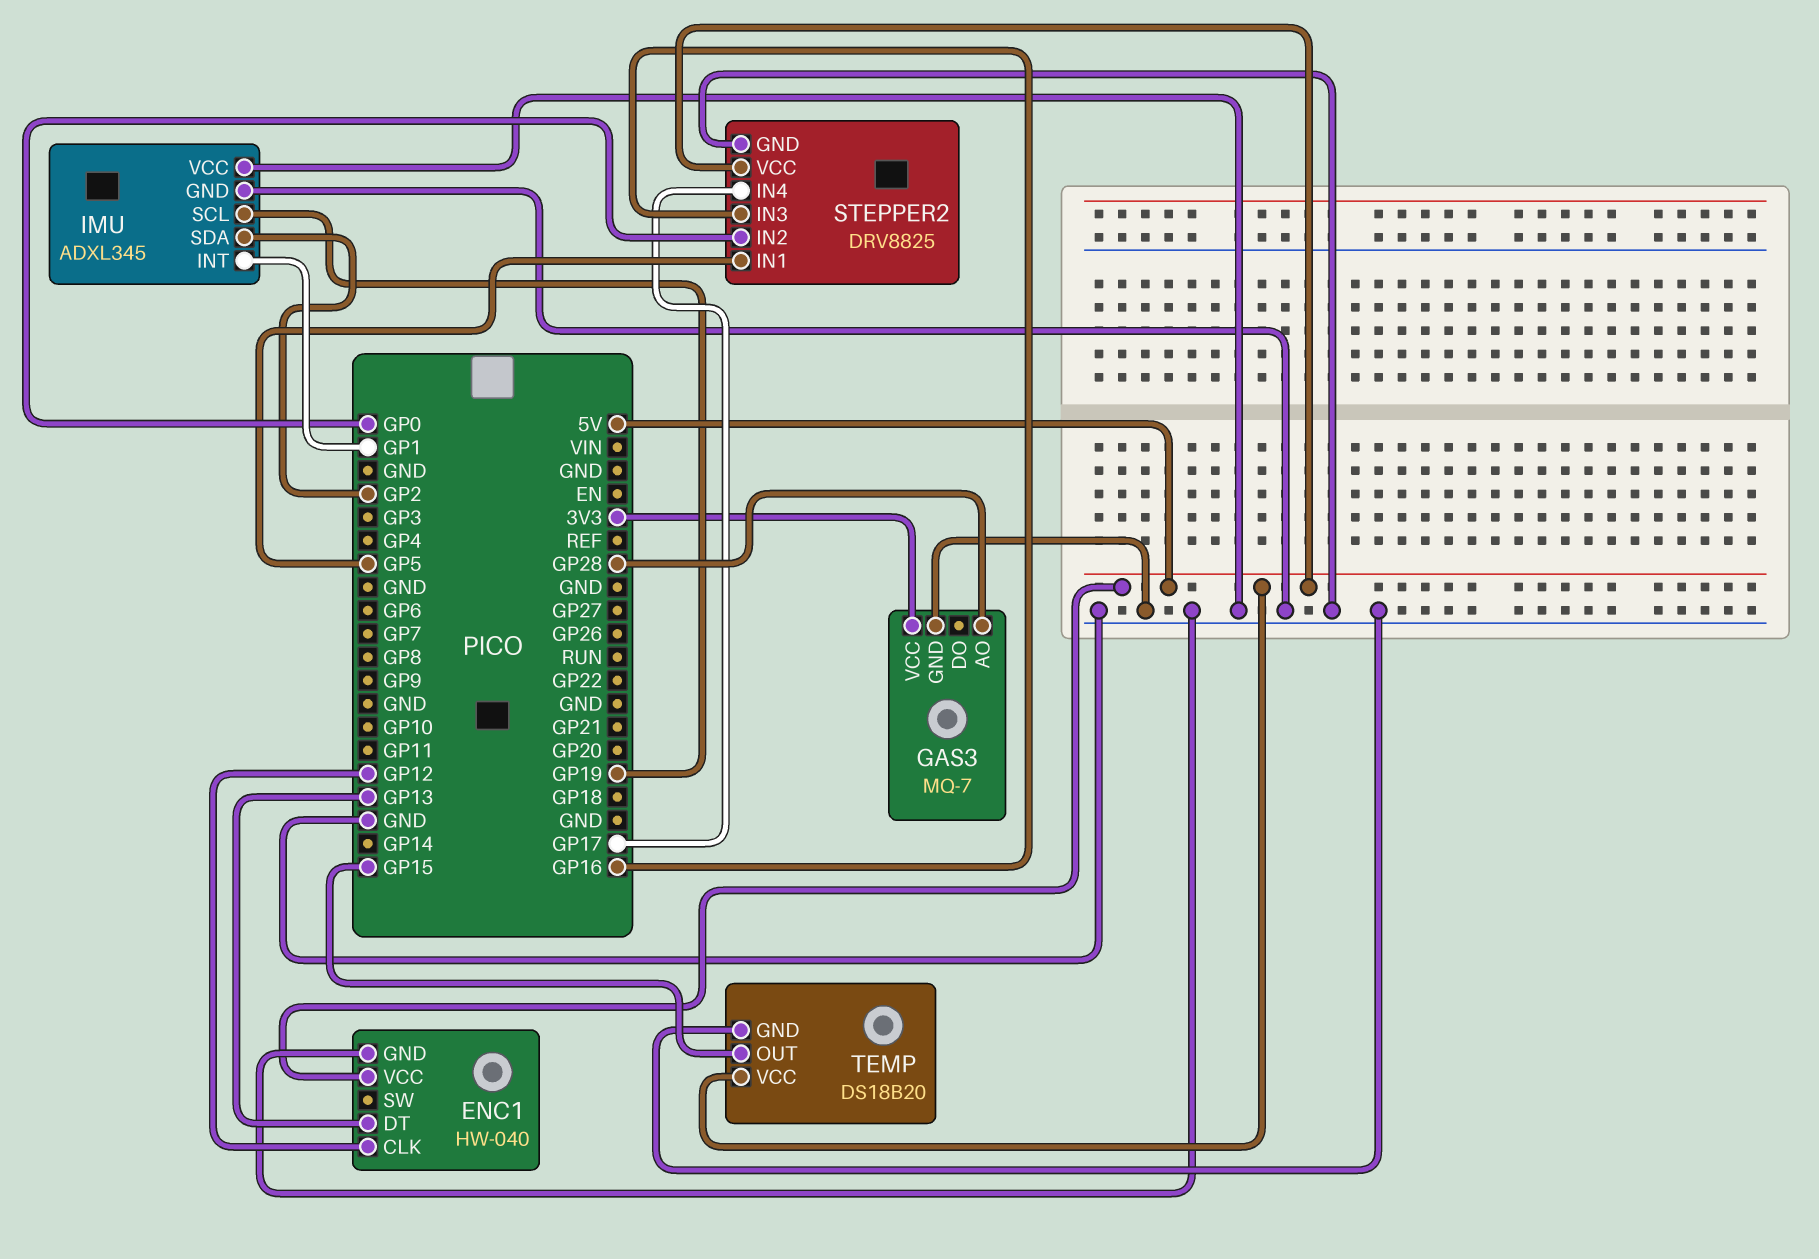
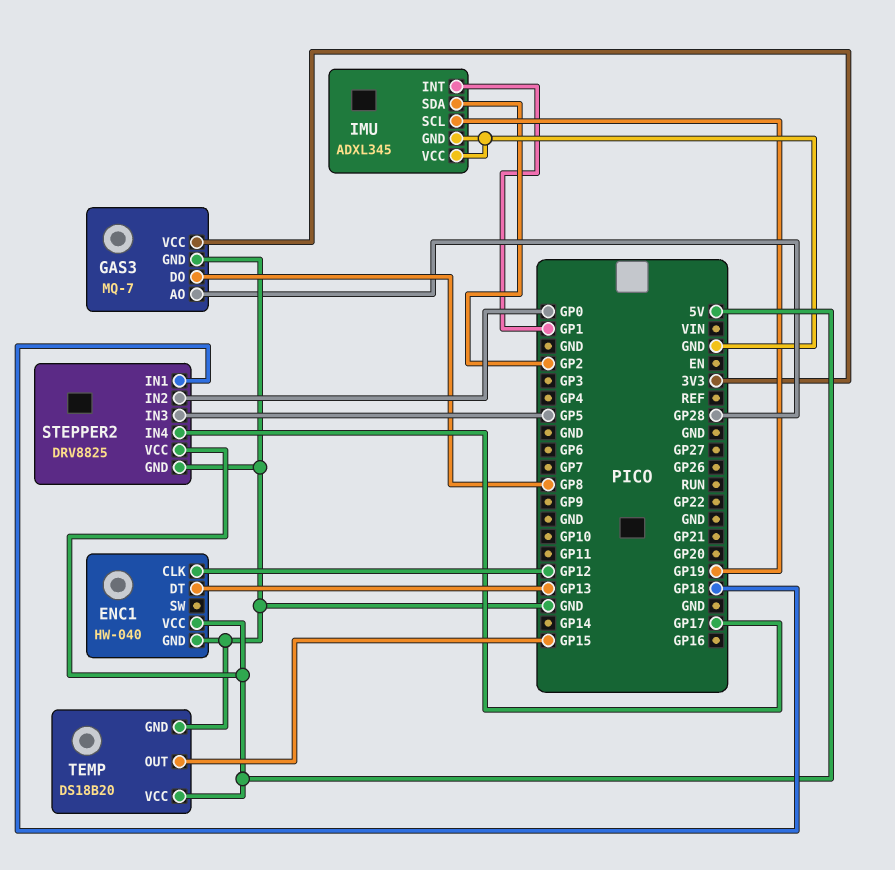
GAS3 pin DO: none -> GP8
STEPPER2 pin IN1: GP5 -> GP18
STEPPER2 pin IN3: GP16 -> GP5

